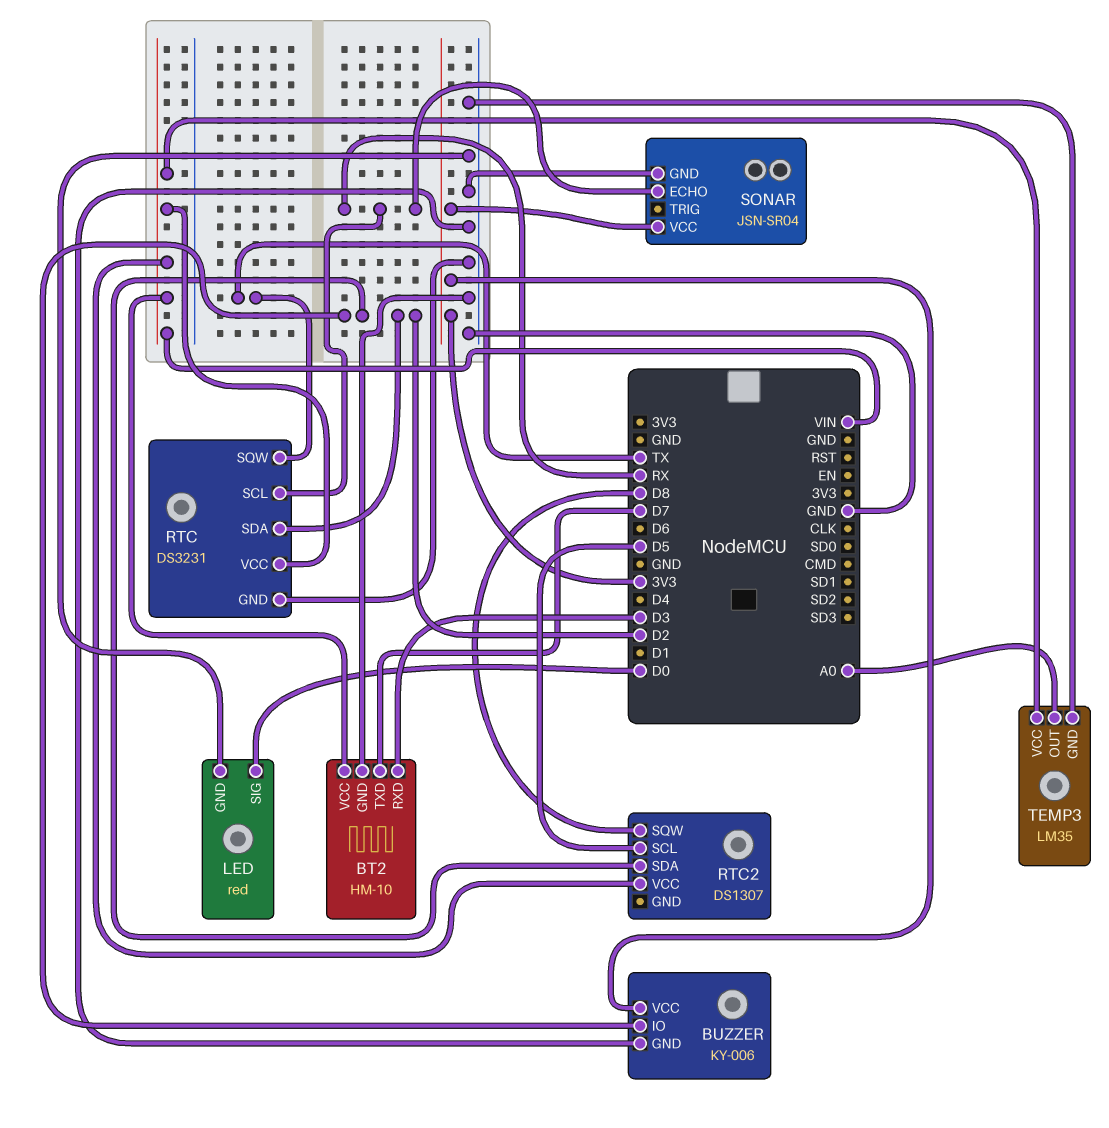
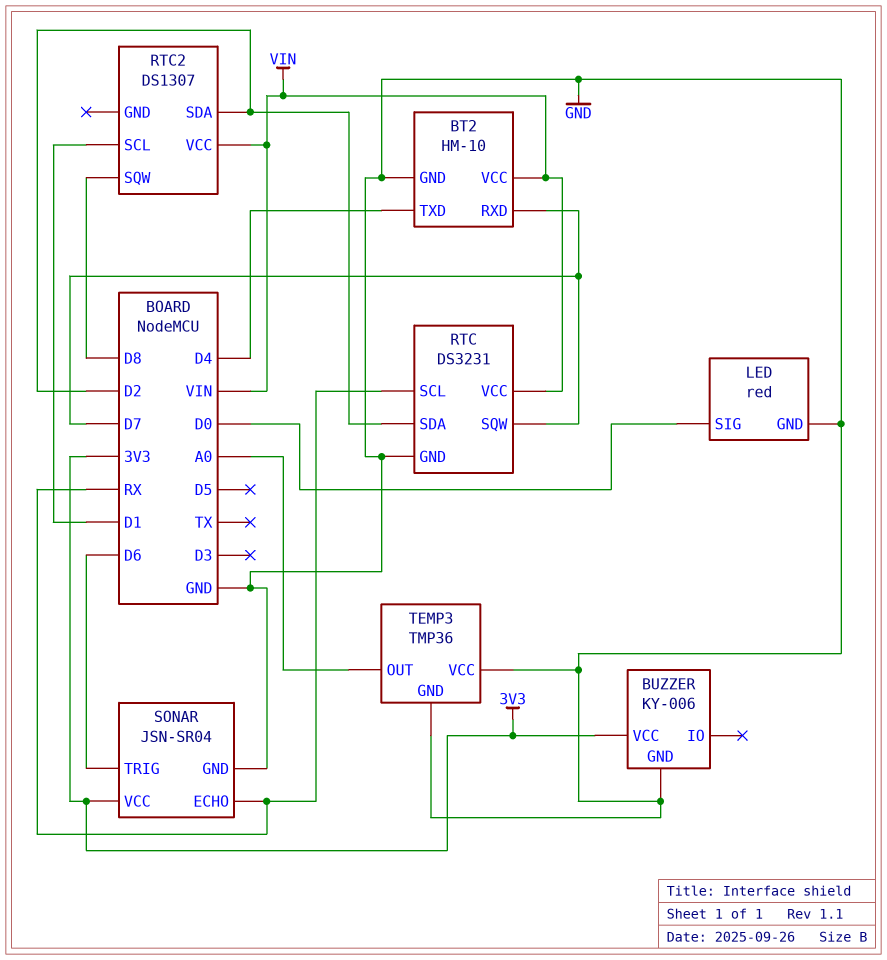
BT2 pin RXD: D3 -> D7
BT2 pin TXD: D7 -> D4
BUZZER pin IO: D2 -> none
RTC pin SQW: TX -> D7
RTC2 pin SCL: D5 -> D1
SONAR pin TRIG: none -> D6
TEMP3: LM35 -> TMP36
TEMP3 pin VCC: VIN -> GND

